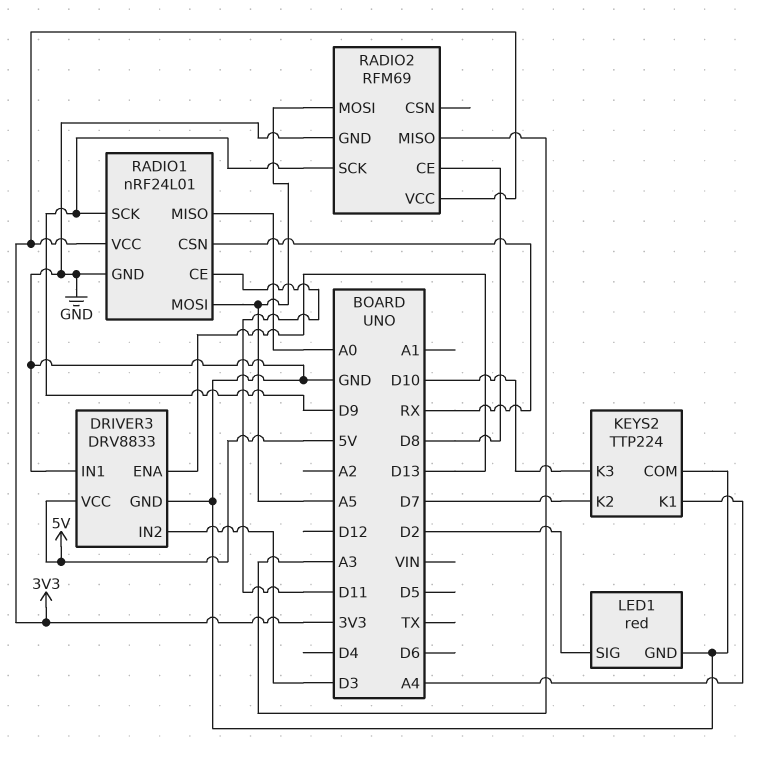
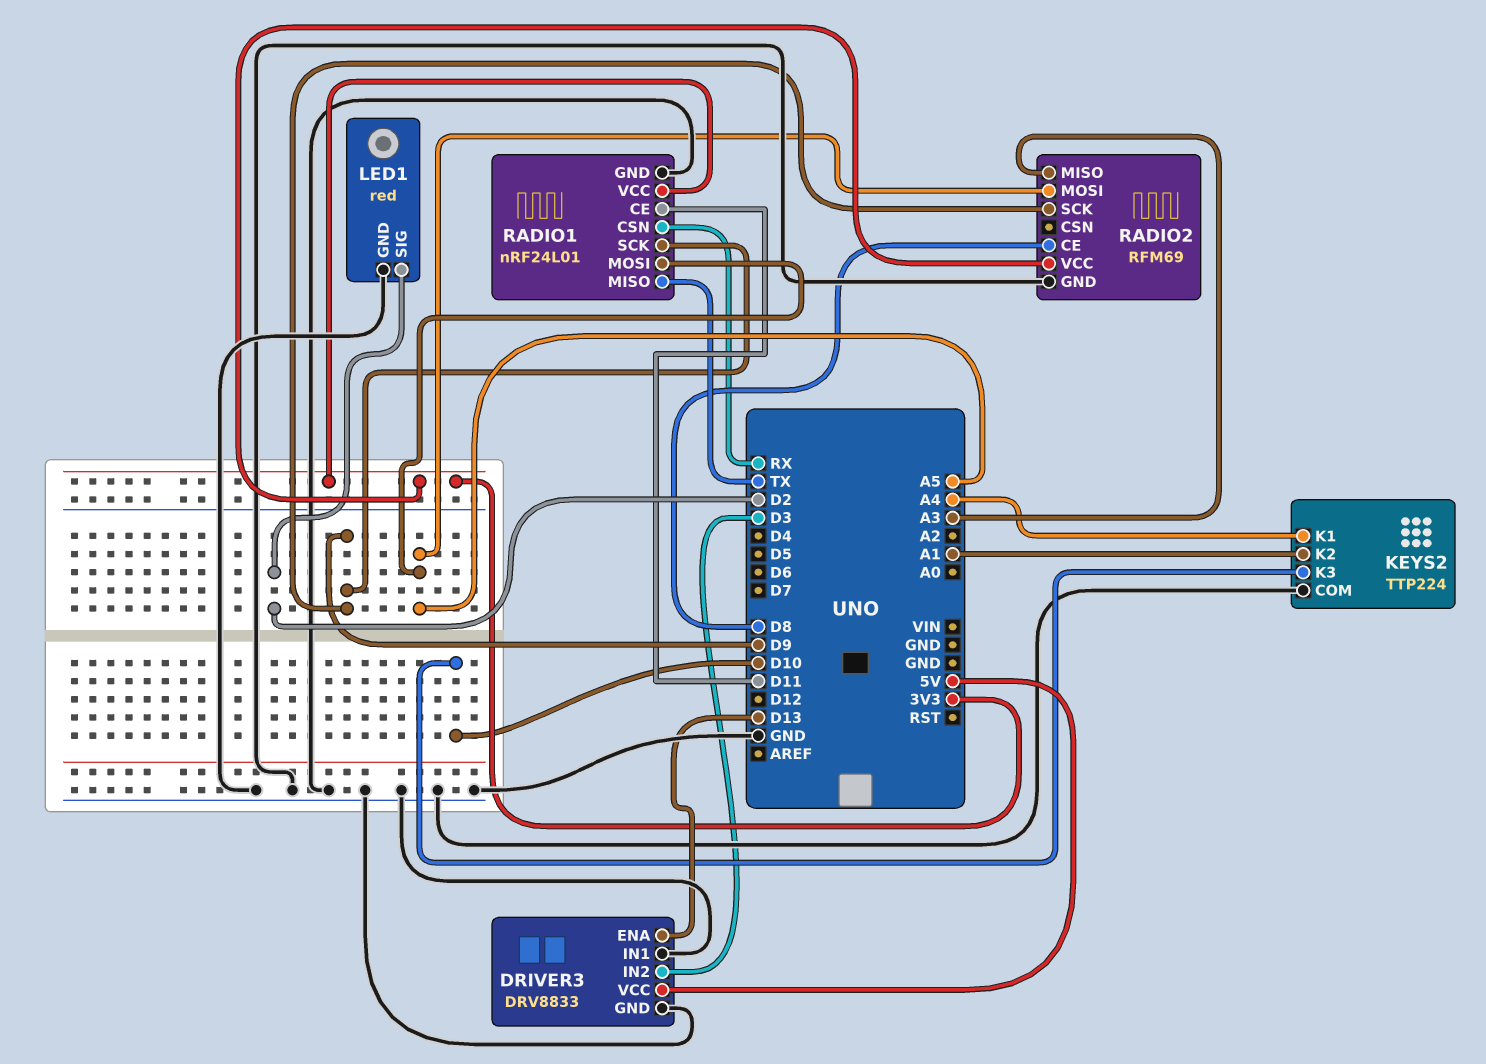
KEYS2 pin K2: D7 -> A1
RADIO1 pin MISO: A0 -> TX

